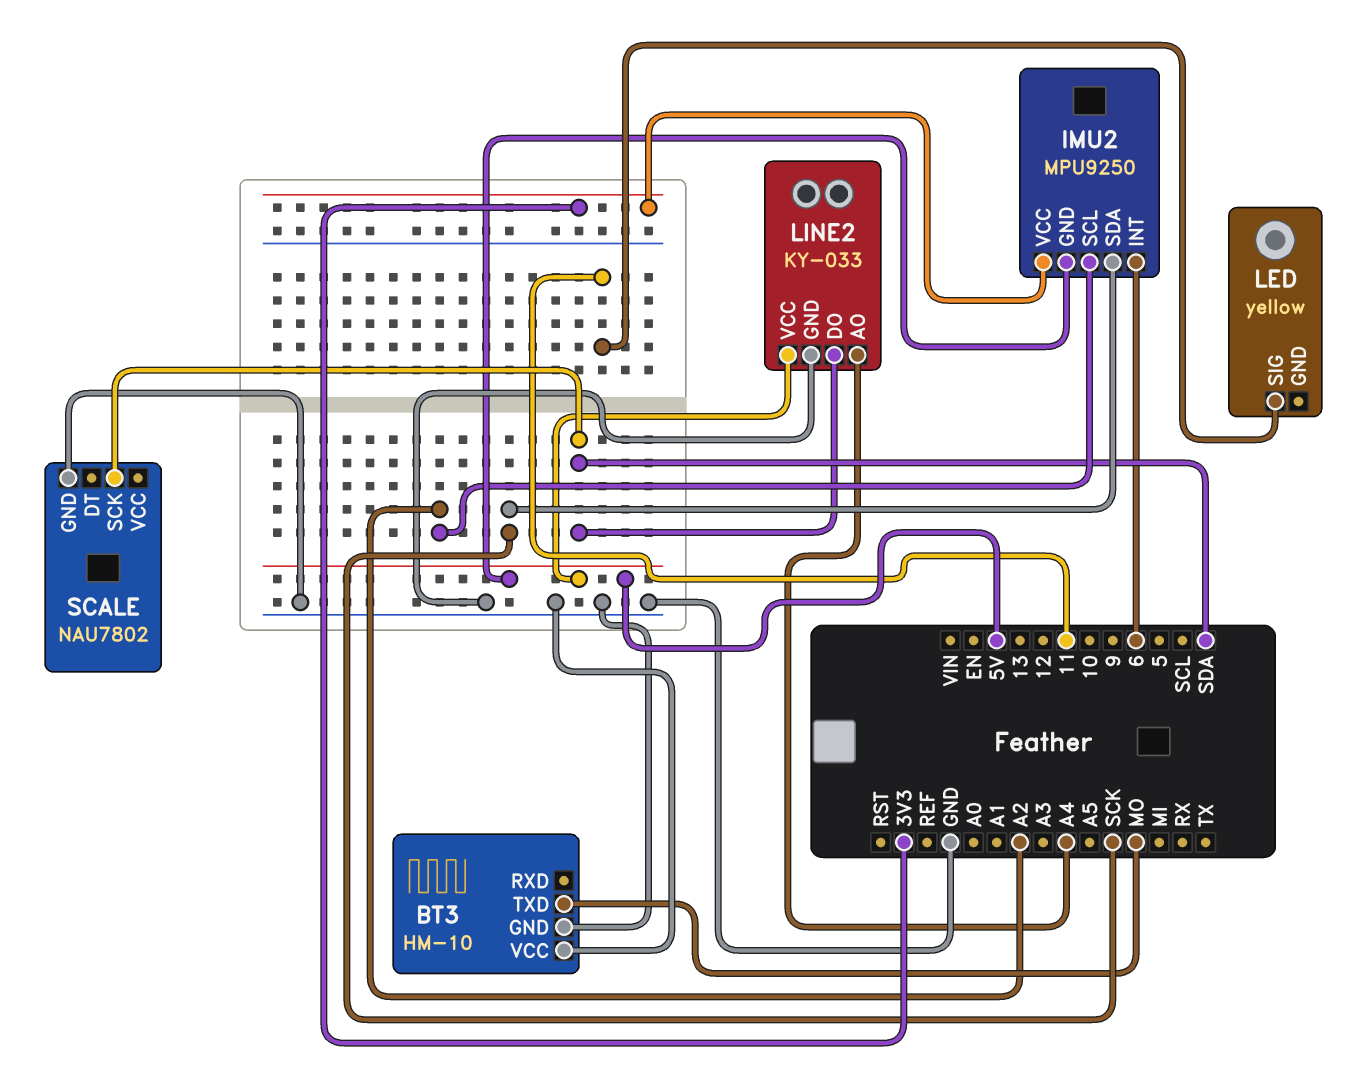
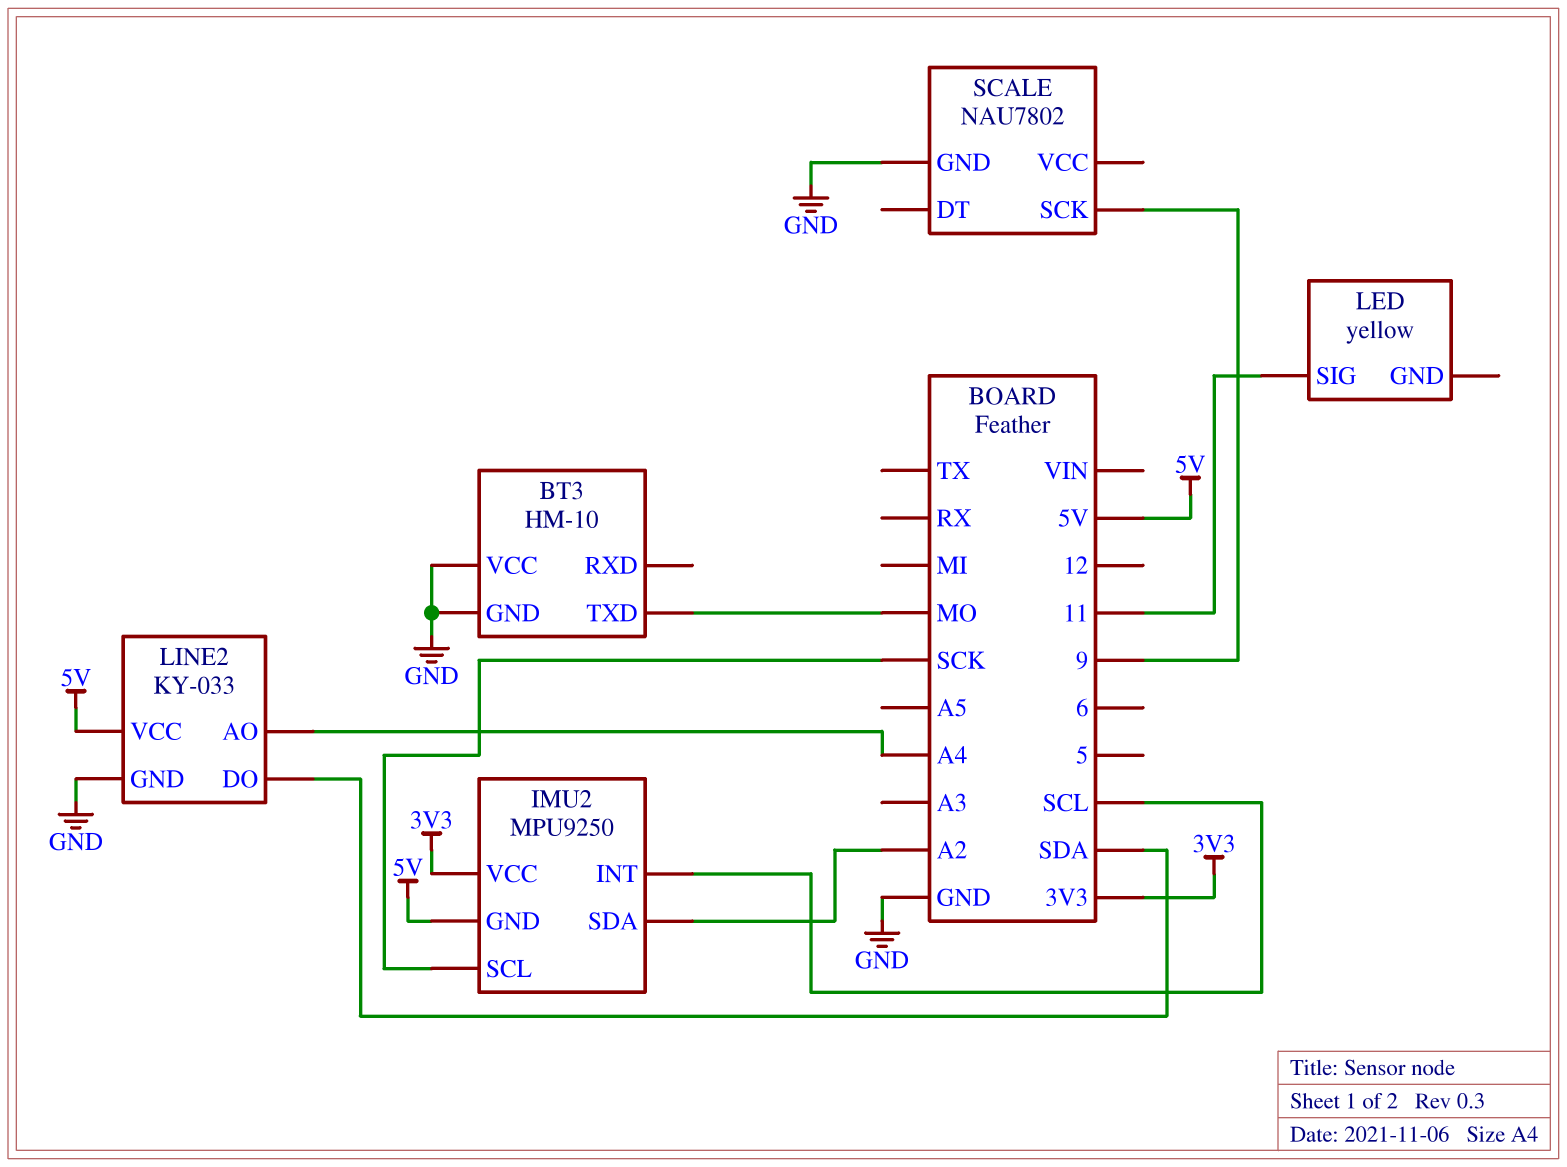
IMU2 pin INT: 6 -> SCL
IMU2 pin SCL: A2 -> SCK
IMU2 pin SDA: SCK -> A2
SCALE pin SCK: SDA -> 9

